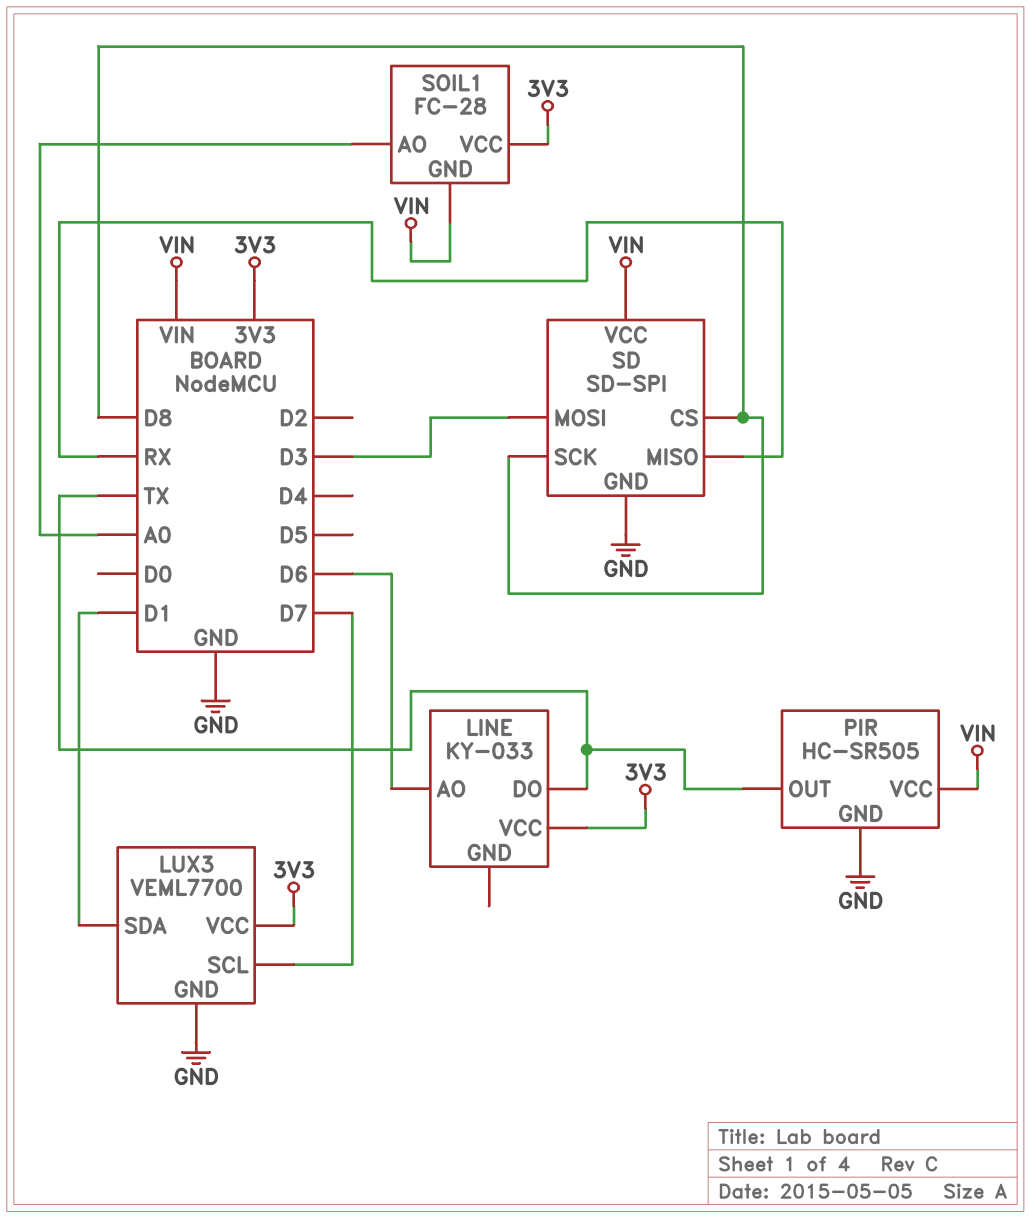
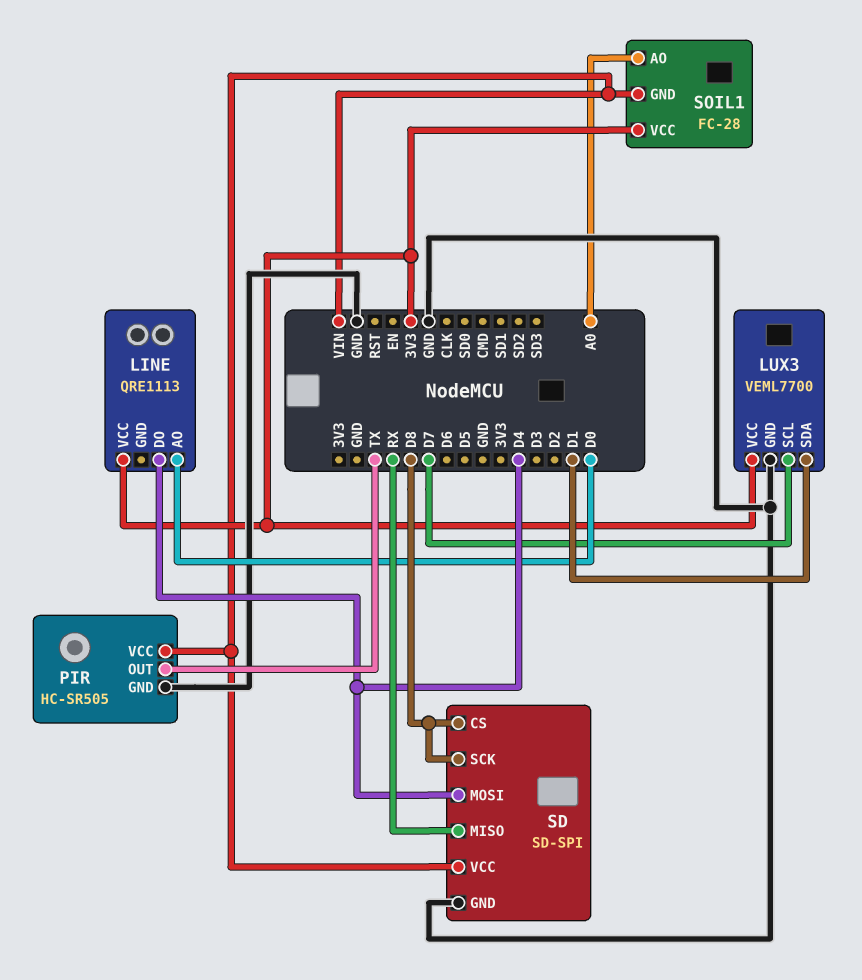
LINE: KY-033 -> QRE1113
LINE pin AO: D6 -> D0
LINE pin DO: TX -> D4
SD pin MOSI: D3 -> D4

